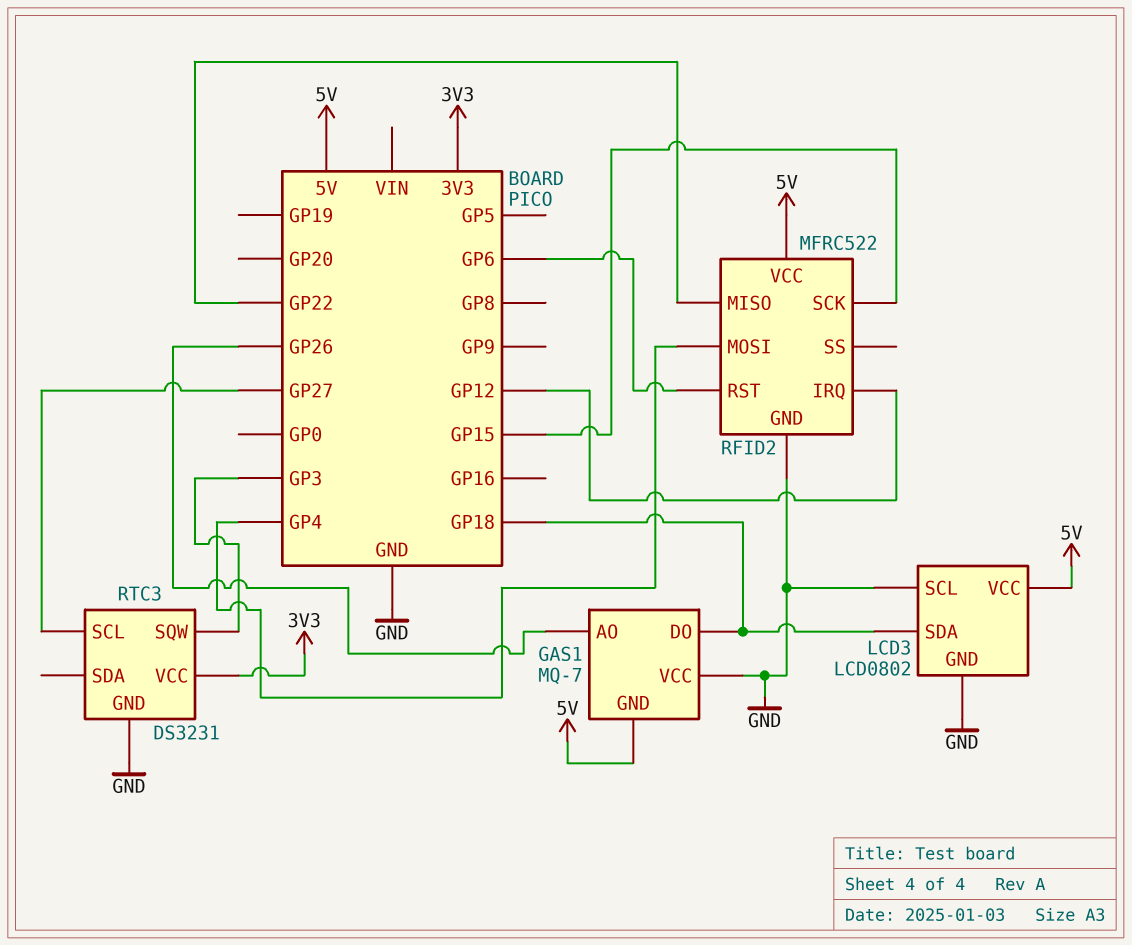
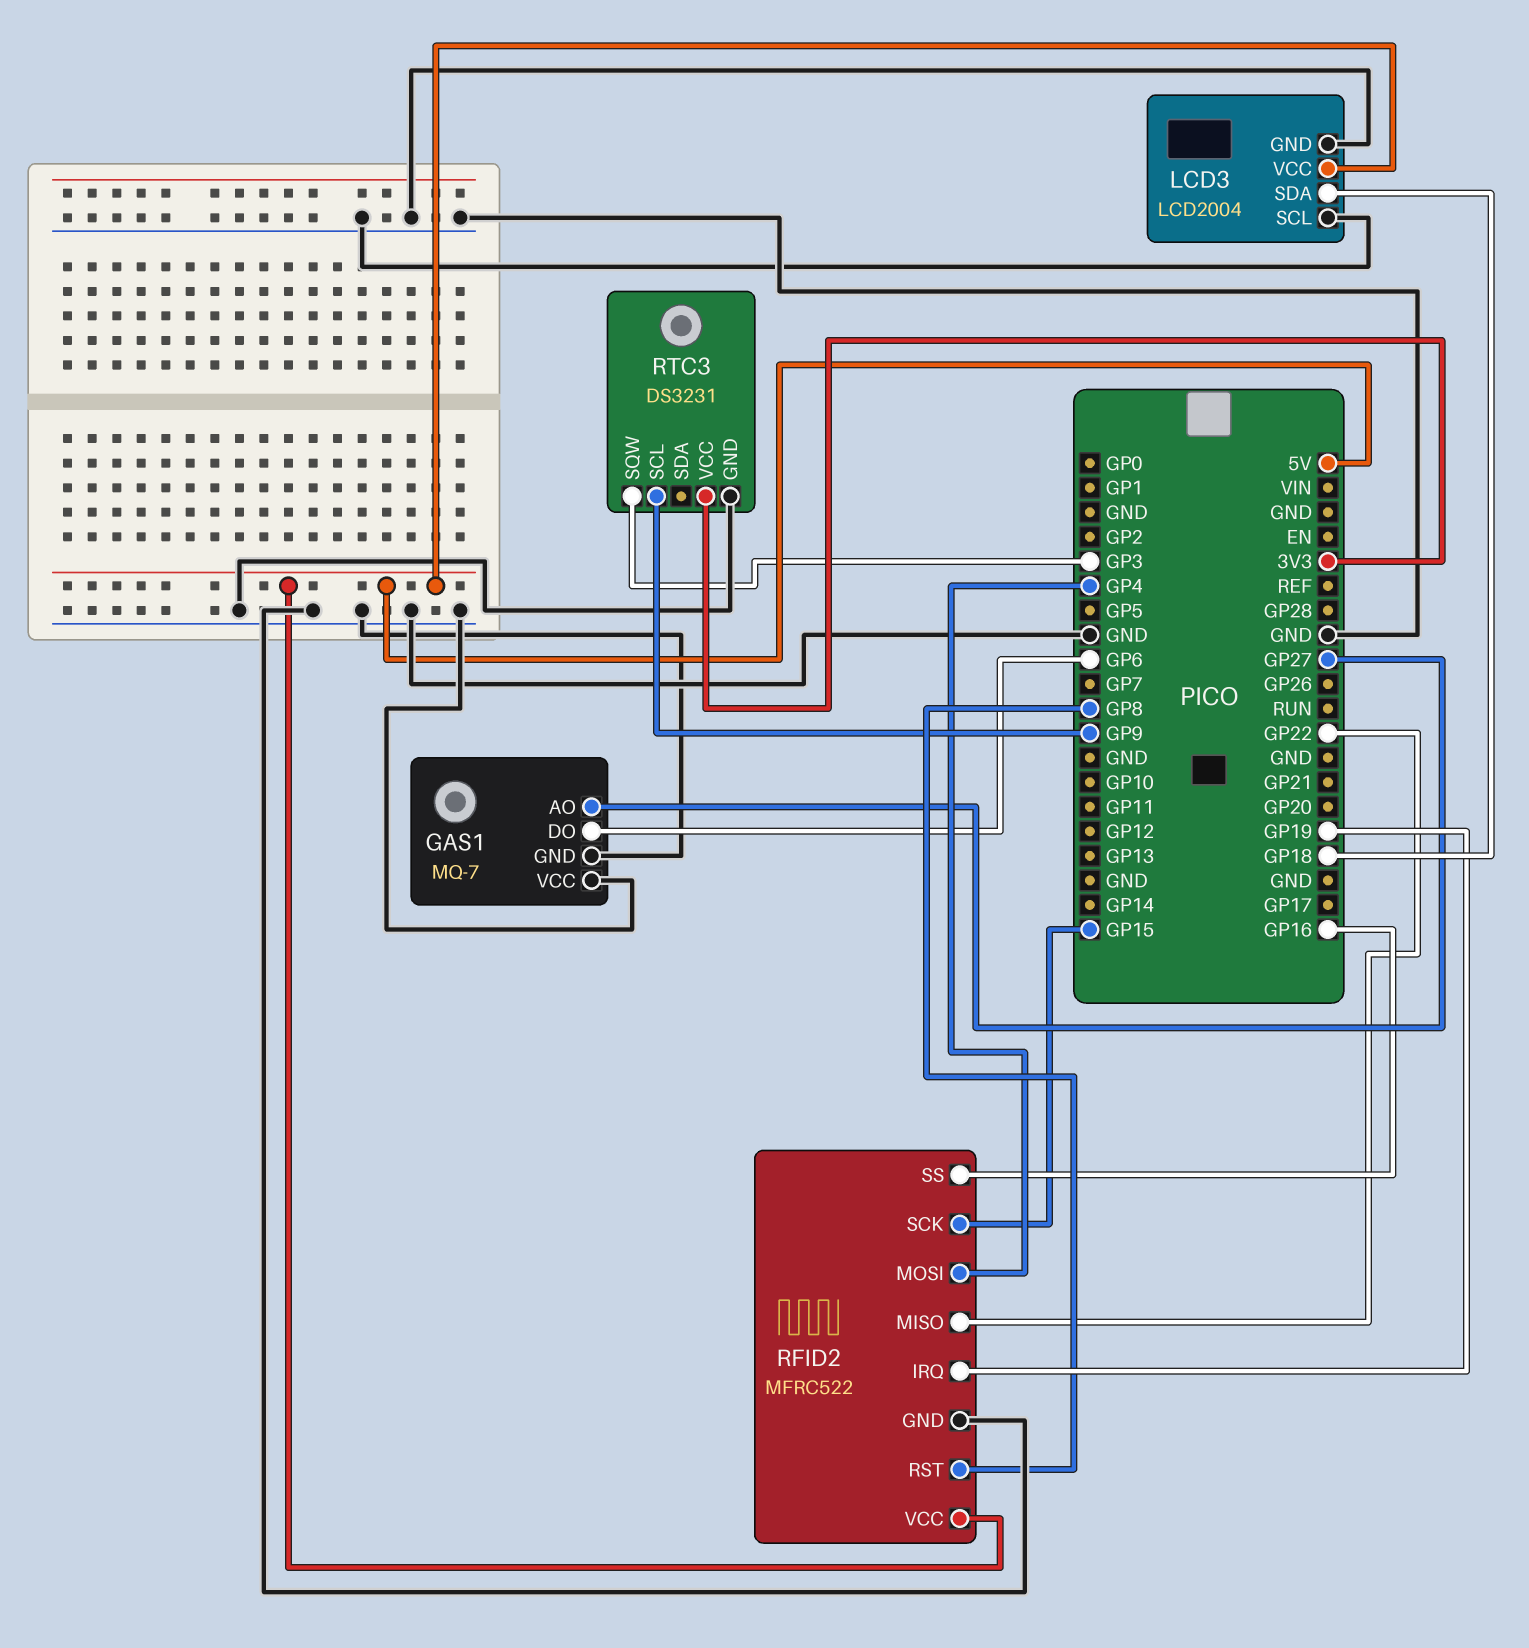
GAS1 pin AO: GP26 -> GP27
GAS1 pin DO: GP18 -> GP6
GAS1 pin GND: 5V -> GND
LCD3: LCD0802 -> LCD2004
RFID2 pin IRQ: GP12 -> GP19
RFID2 pin RST: GP6 -> GP8
RFID2 pin SS: none -> GP16
RTC3 pin SCL: GP27 -> GP9

